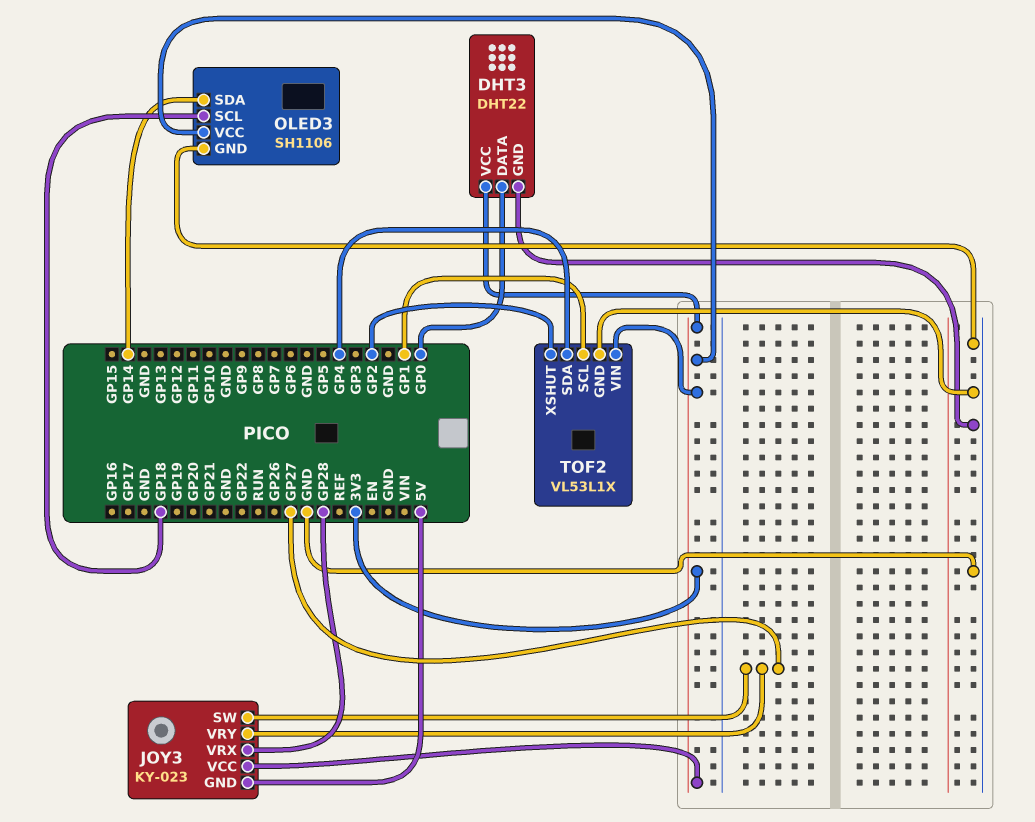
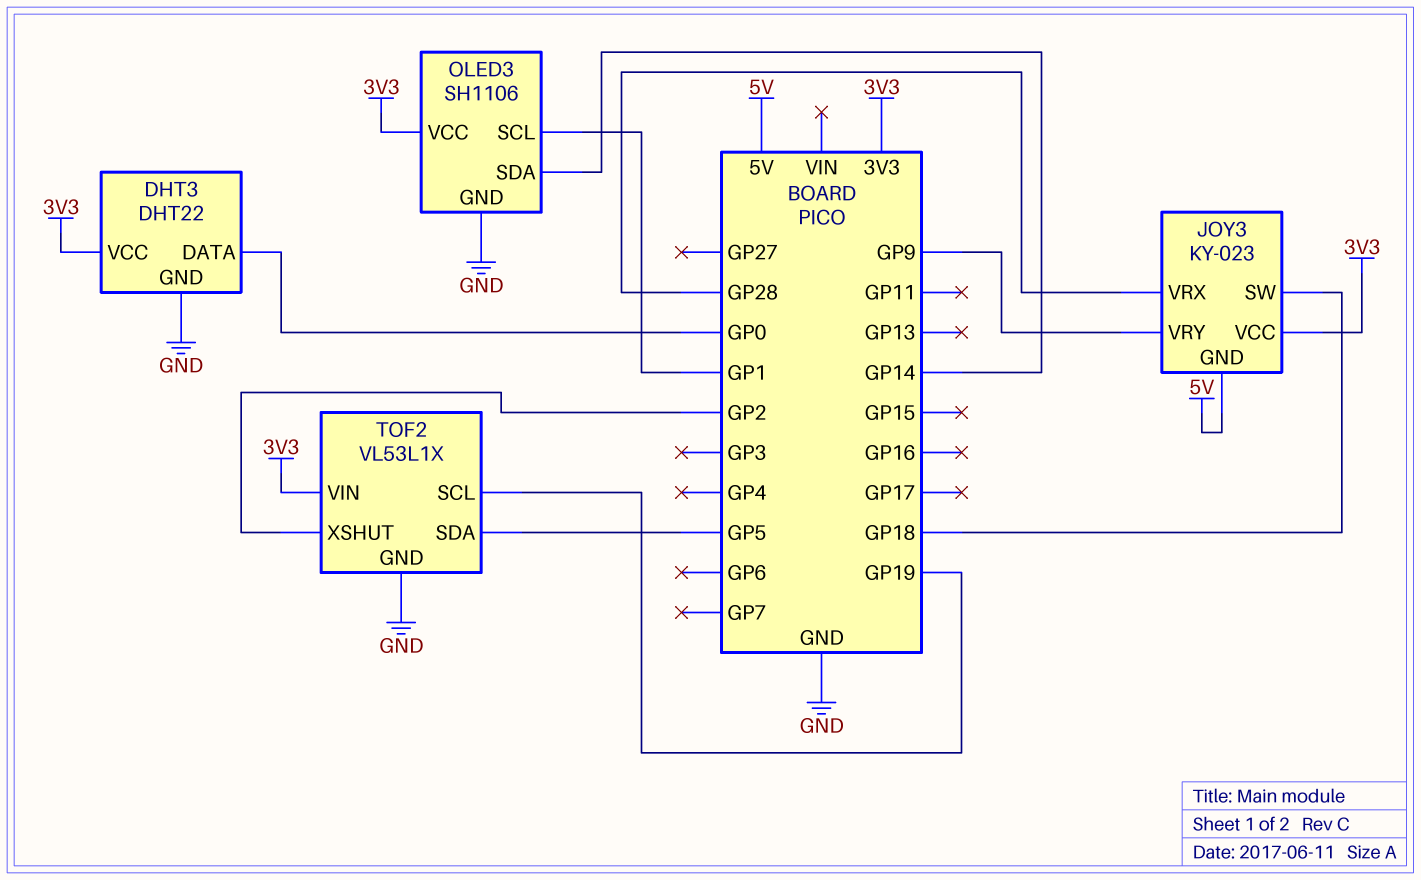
JOY3 pin SW: GP27 -> GP18
JOY3 pin VRY: GP27 -> GP9
OLED3 pin SCL: GP18 -> GP1
TOF2 pin SCL: GP1 -> GP19
TOF2 pin SDA: GP4 -> GP5

